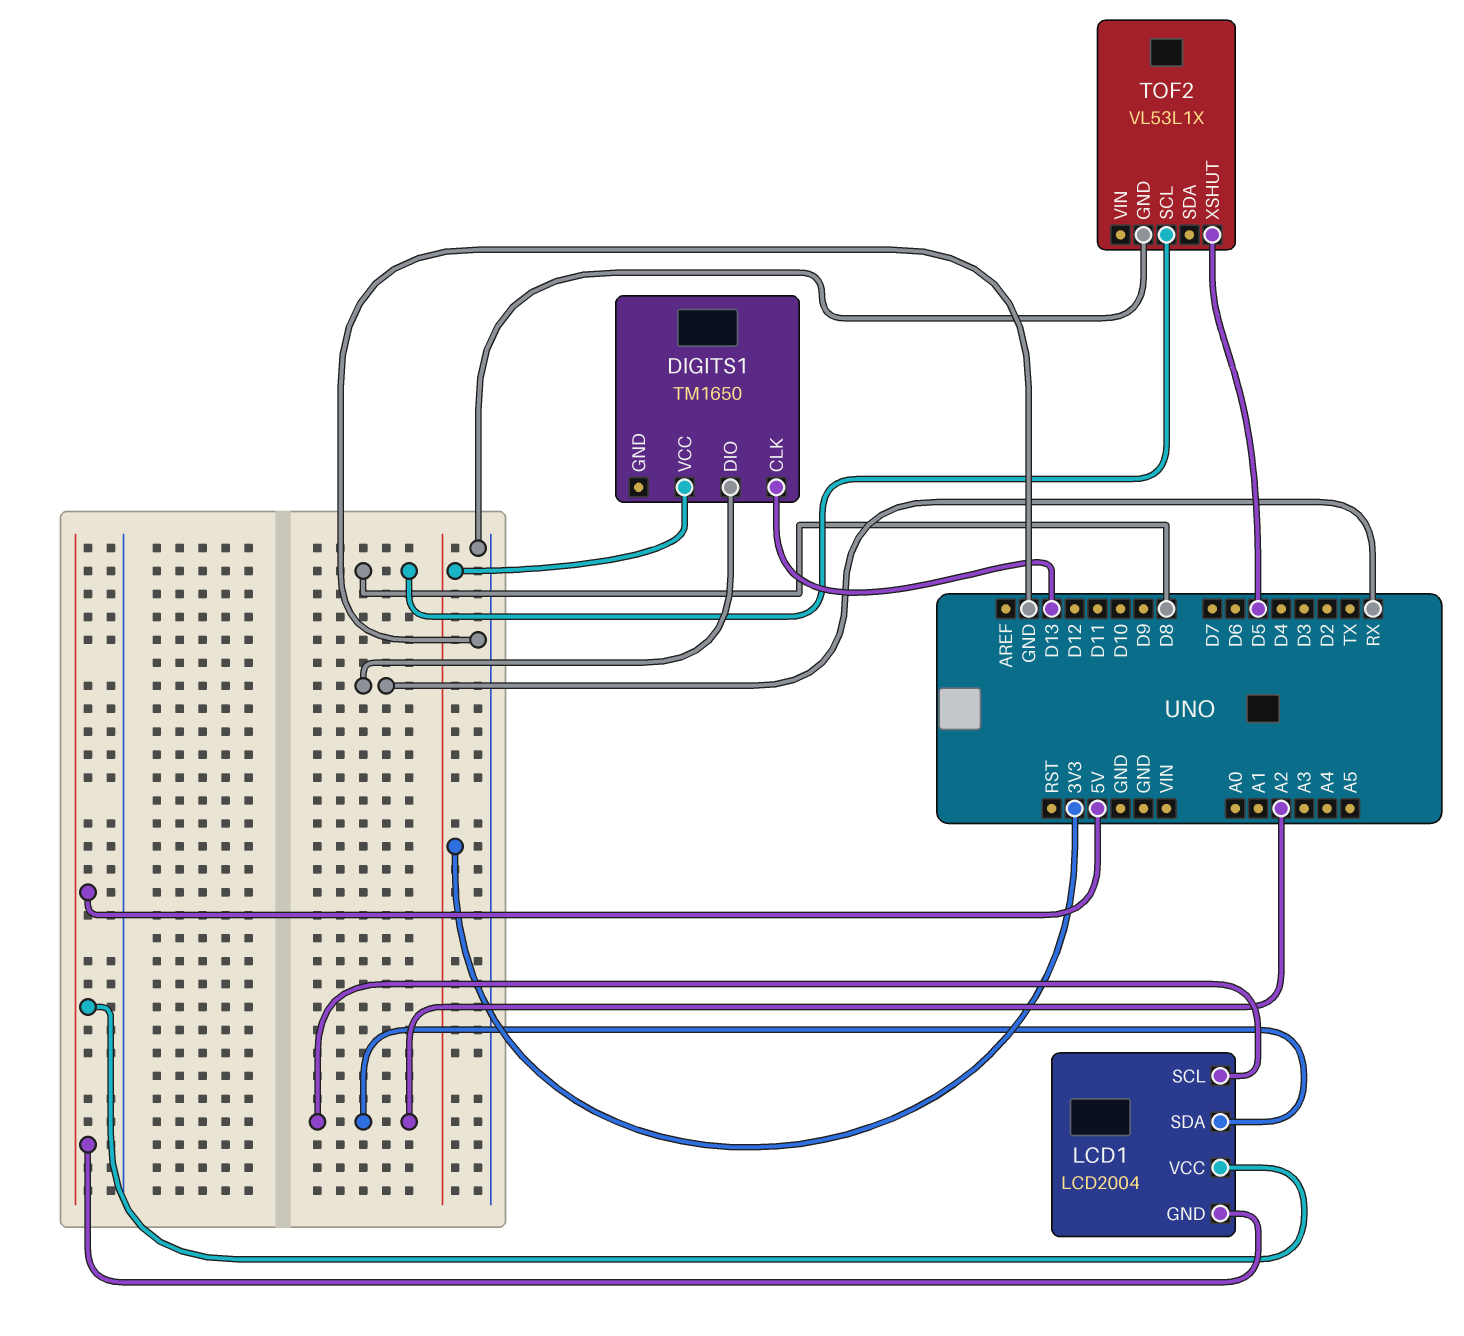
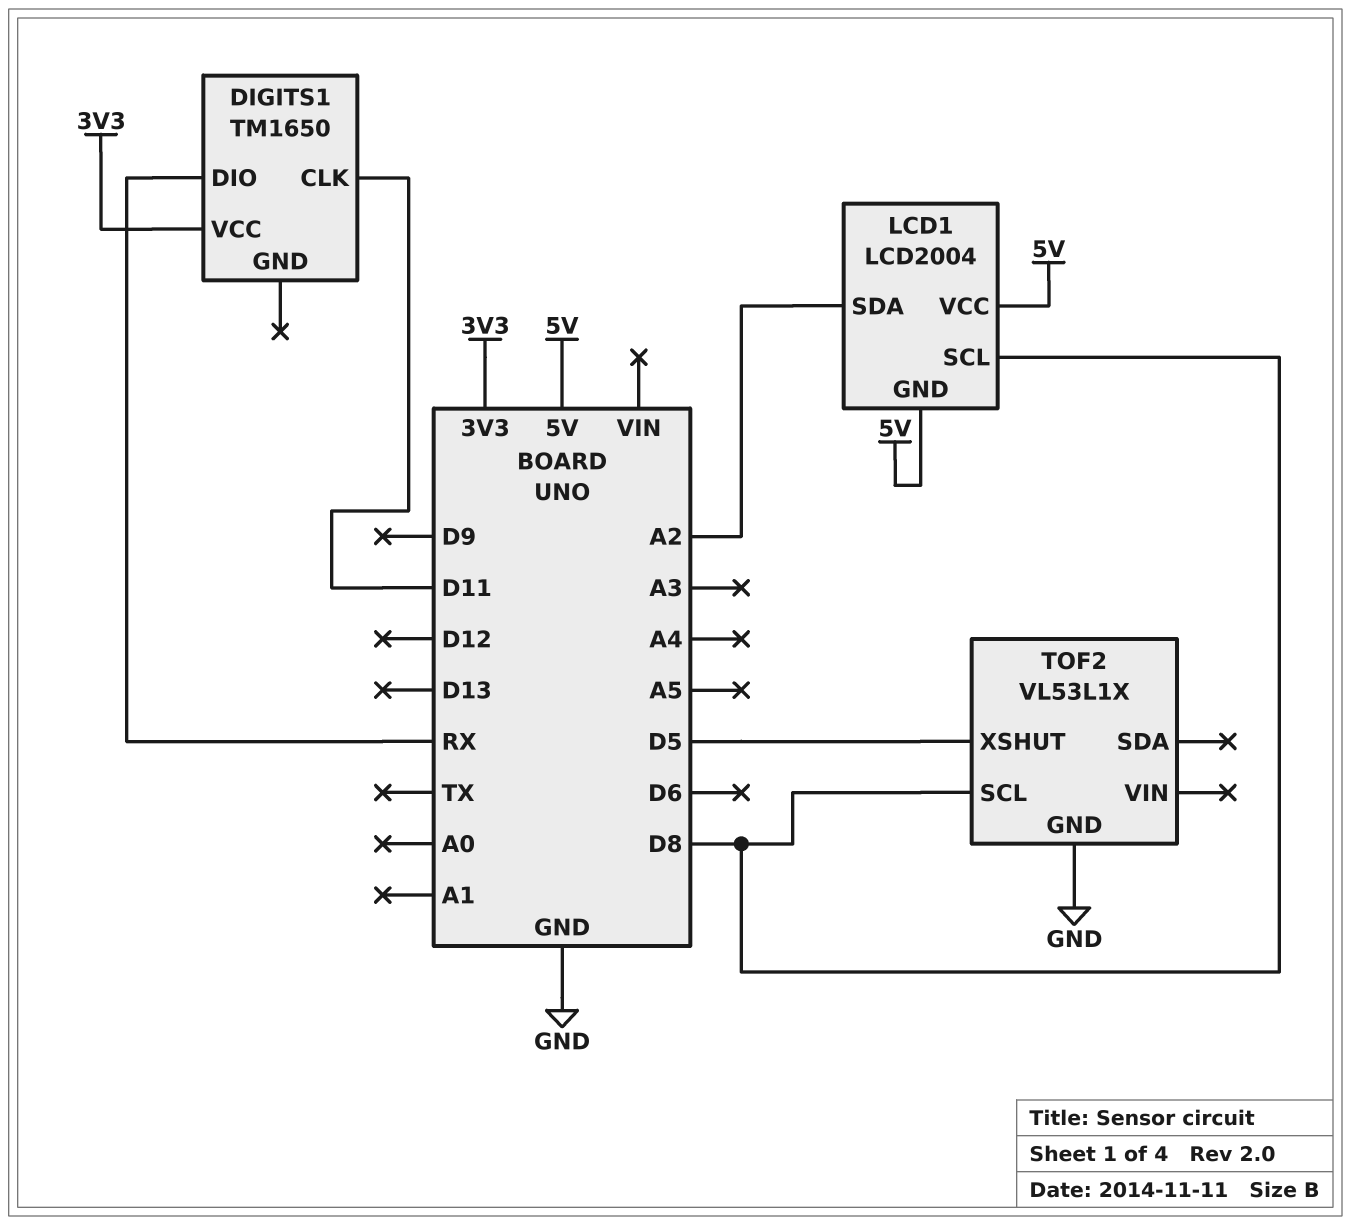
DIGITS1 pin CLK: D13 -> D11
LCD1 pin SCL: A2 -> D8

